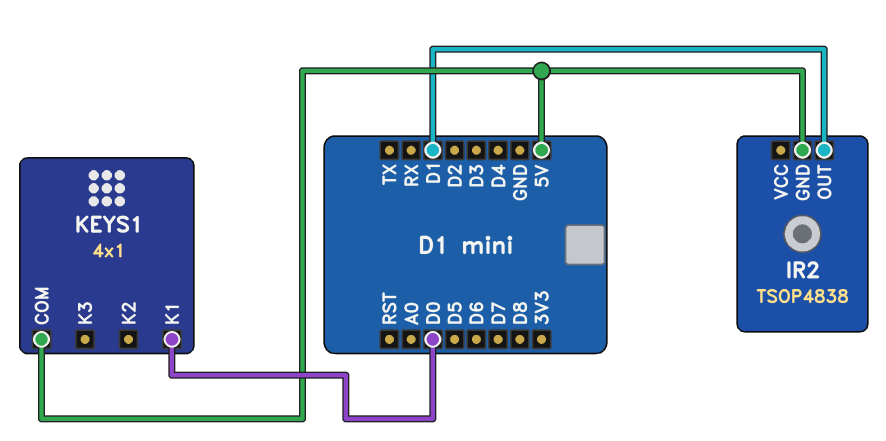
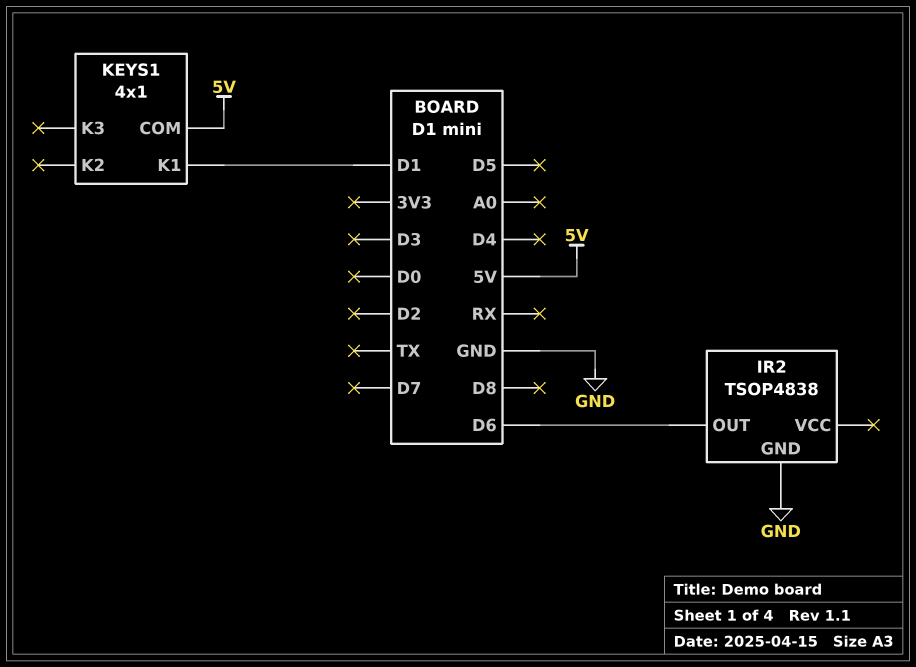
IR2 pin GND: 5V -> GND
IR2 pin OUT: D1 -> D6
KEYS1 pin K1: D0 -> D1

